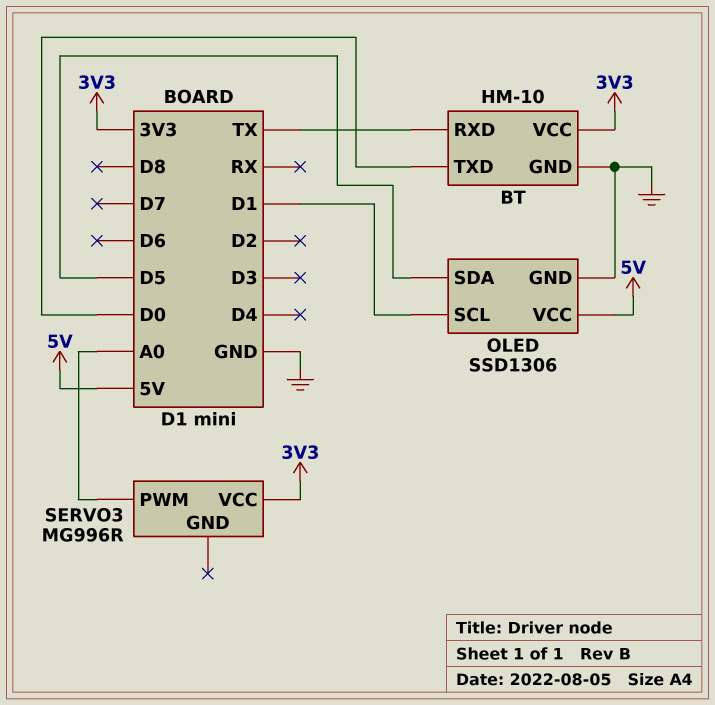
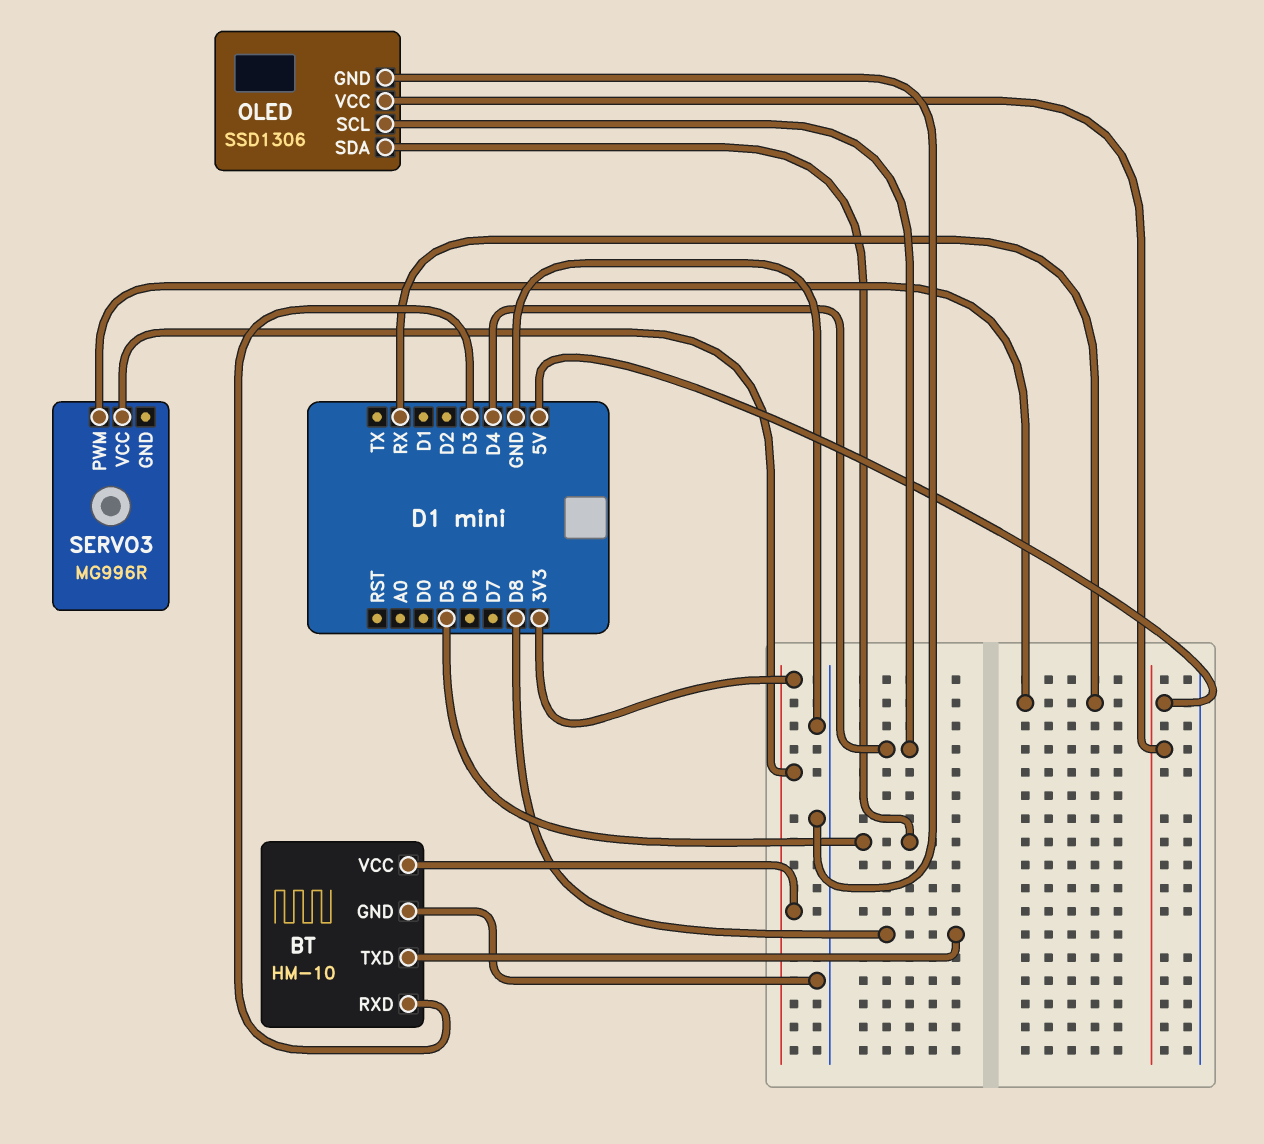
BT pin RXD: TX -> D3
BT pin TXD: D0 -> D8
OLED pin SCL: D1 -> D4
SERVO3 pin PWM: A0 -> RX

